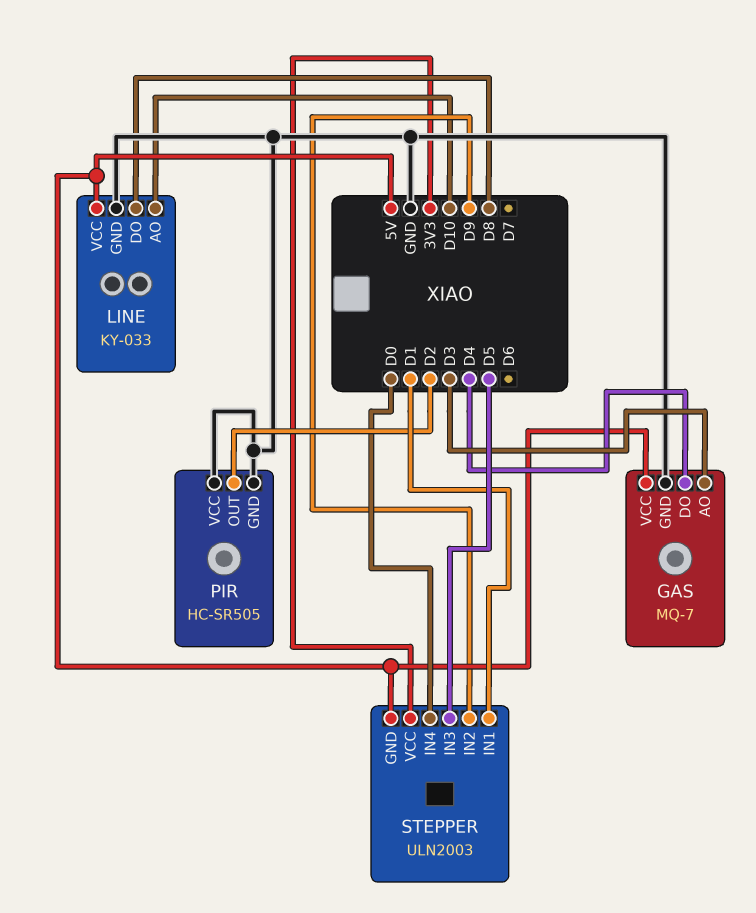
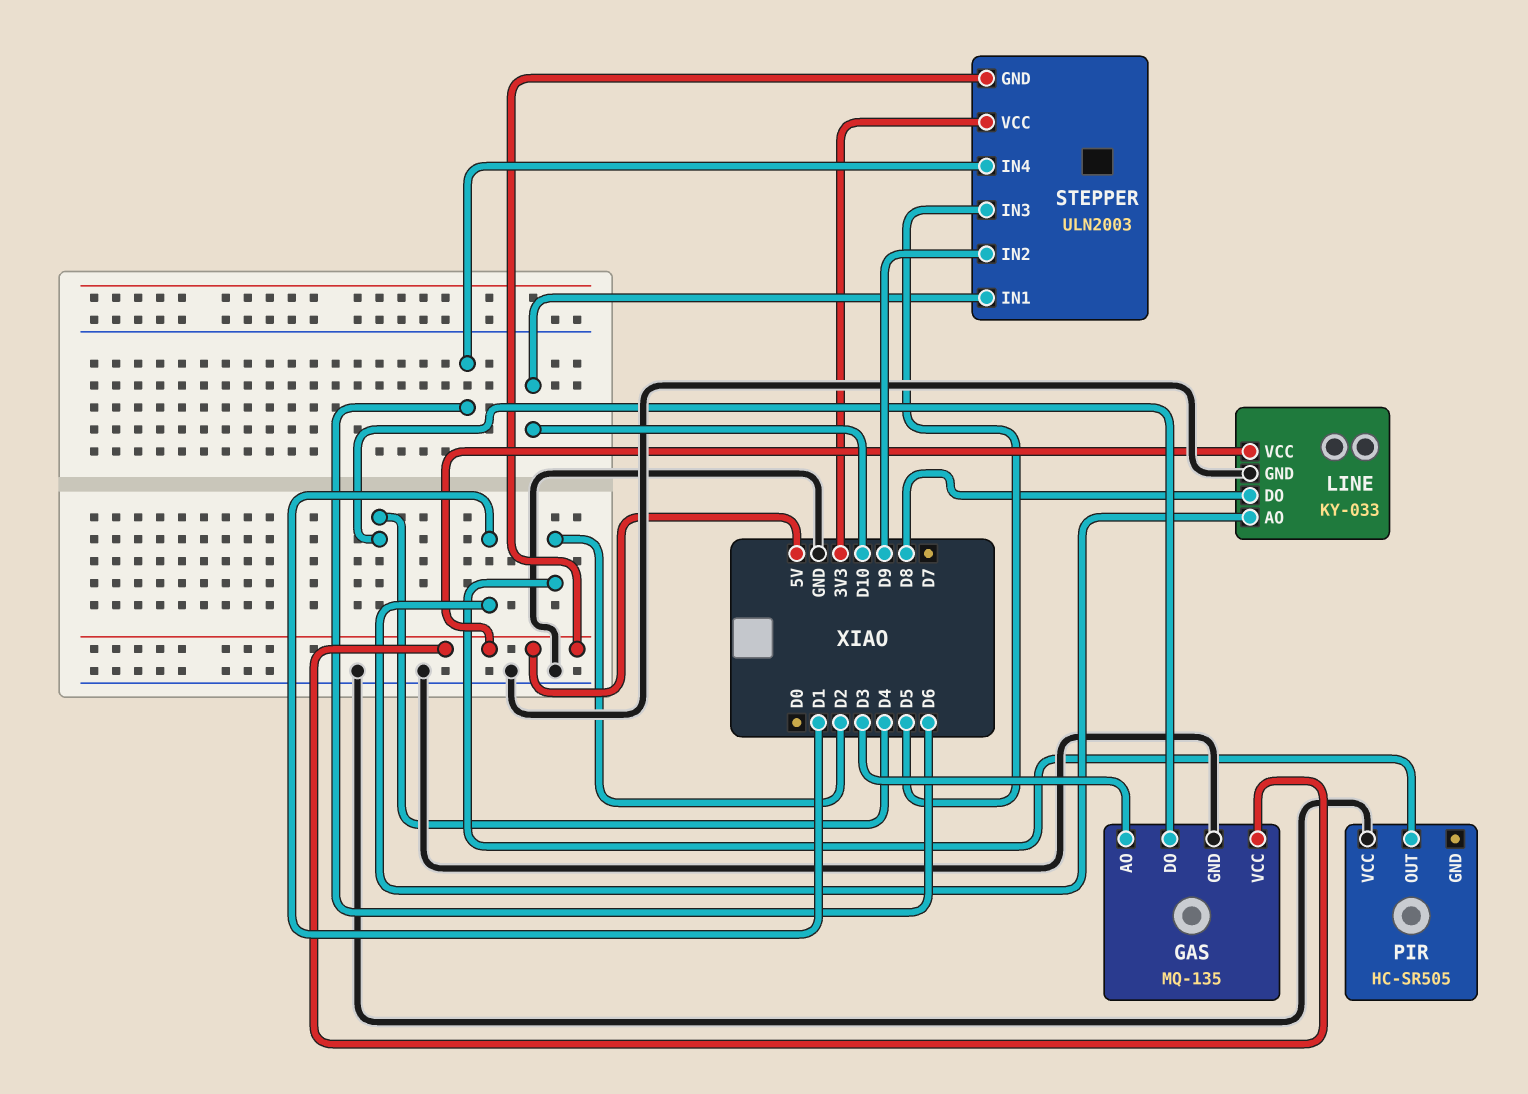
GAS: MQ-7 -> MQ-135
LINE pin AO: D10 -> D1
PIR pin GND: GND -> none
STEPPER pin IN1: D1 -> D10
STEPPER pin IN4: D0 -> D6

